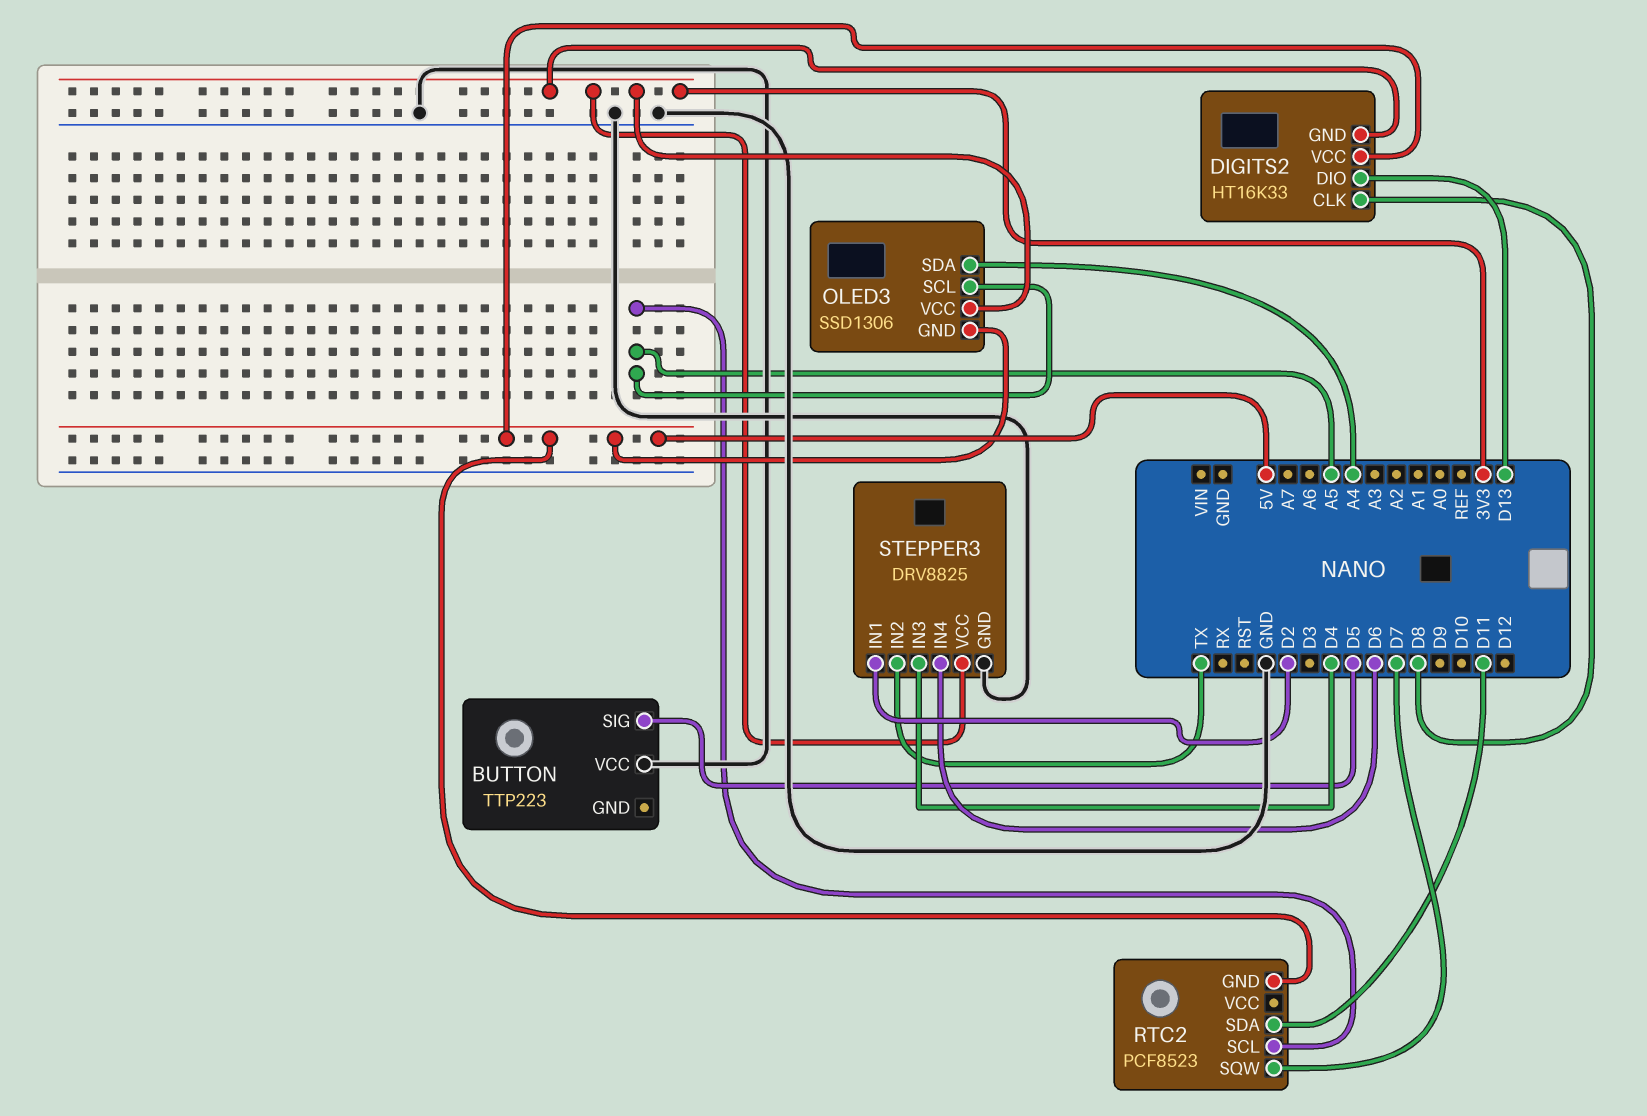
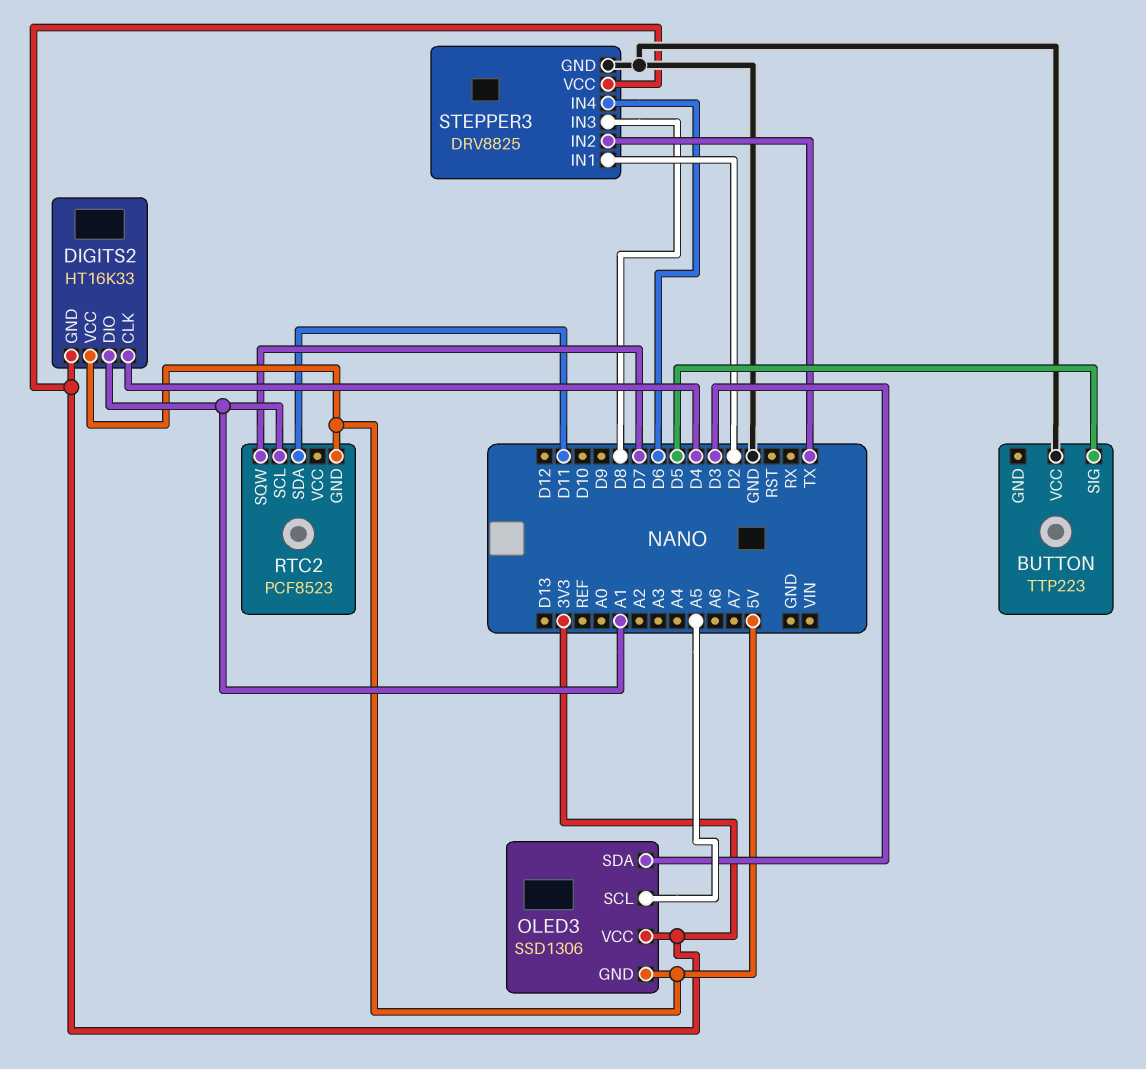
DIGITS2 pin CLK: D8 -> D4
DIGITS2 pin DIO: D13 -> A1
OLED3 pin SDA: A4 -> D3
RTC2 pin SCL: A5 -> A1
STEPPER3 pin IN3: D4 -> D8

